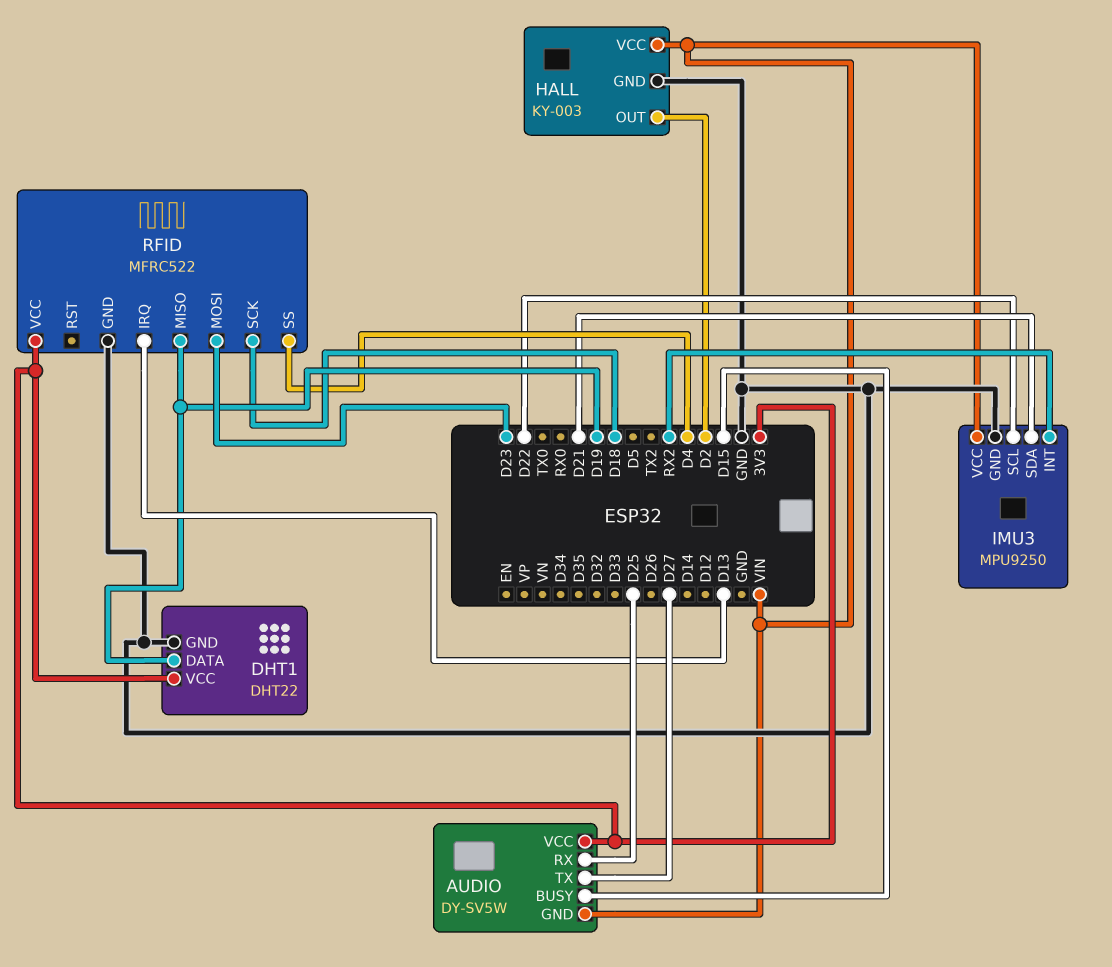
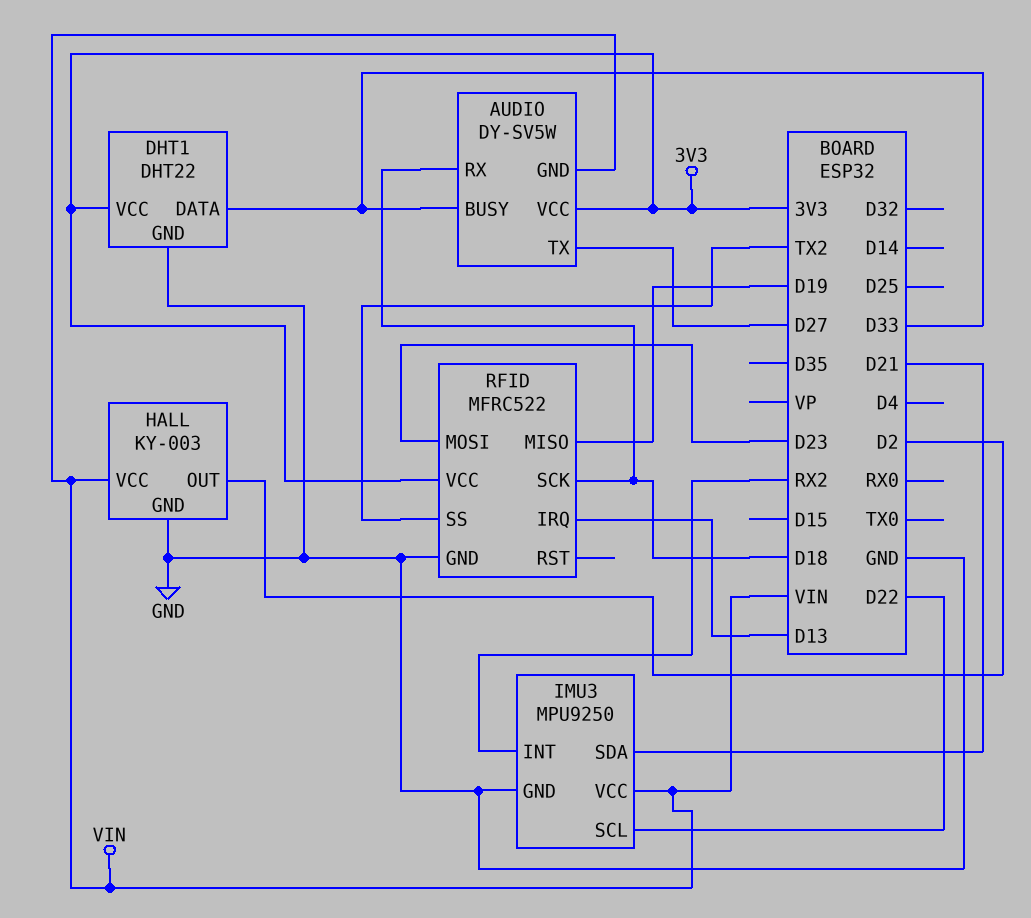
AUDIO pin BUSY: D15 -> D33
AUDIO pin RX: D25 -> D18
DHT1 pin DATA: D19 -> D33
RFID pin SS: D4 -> TX2

